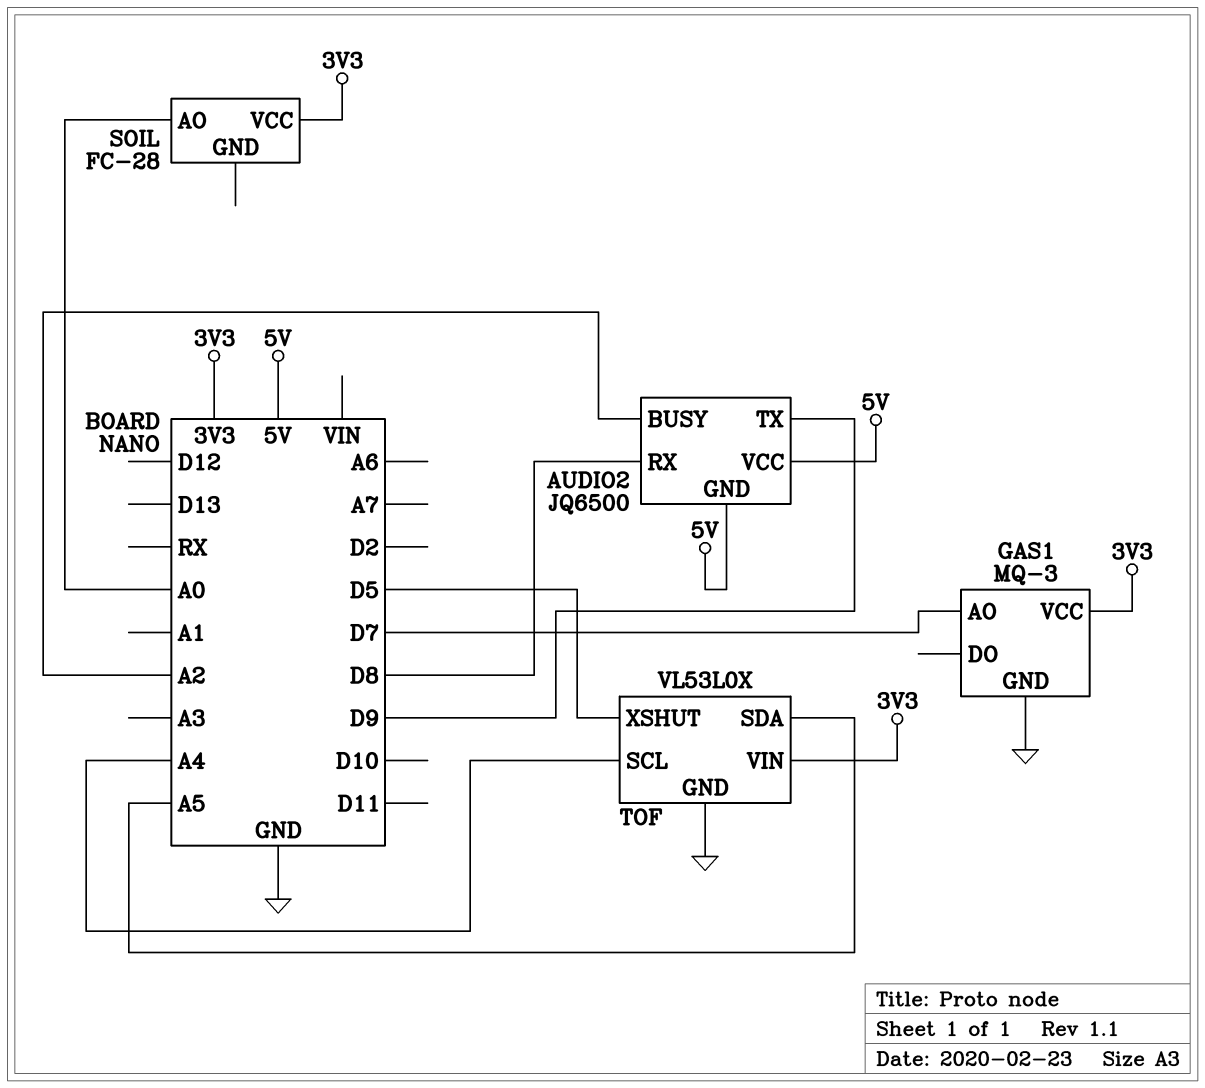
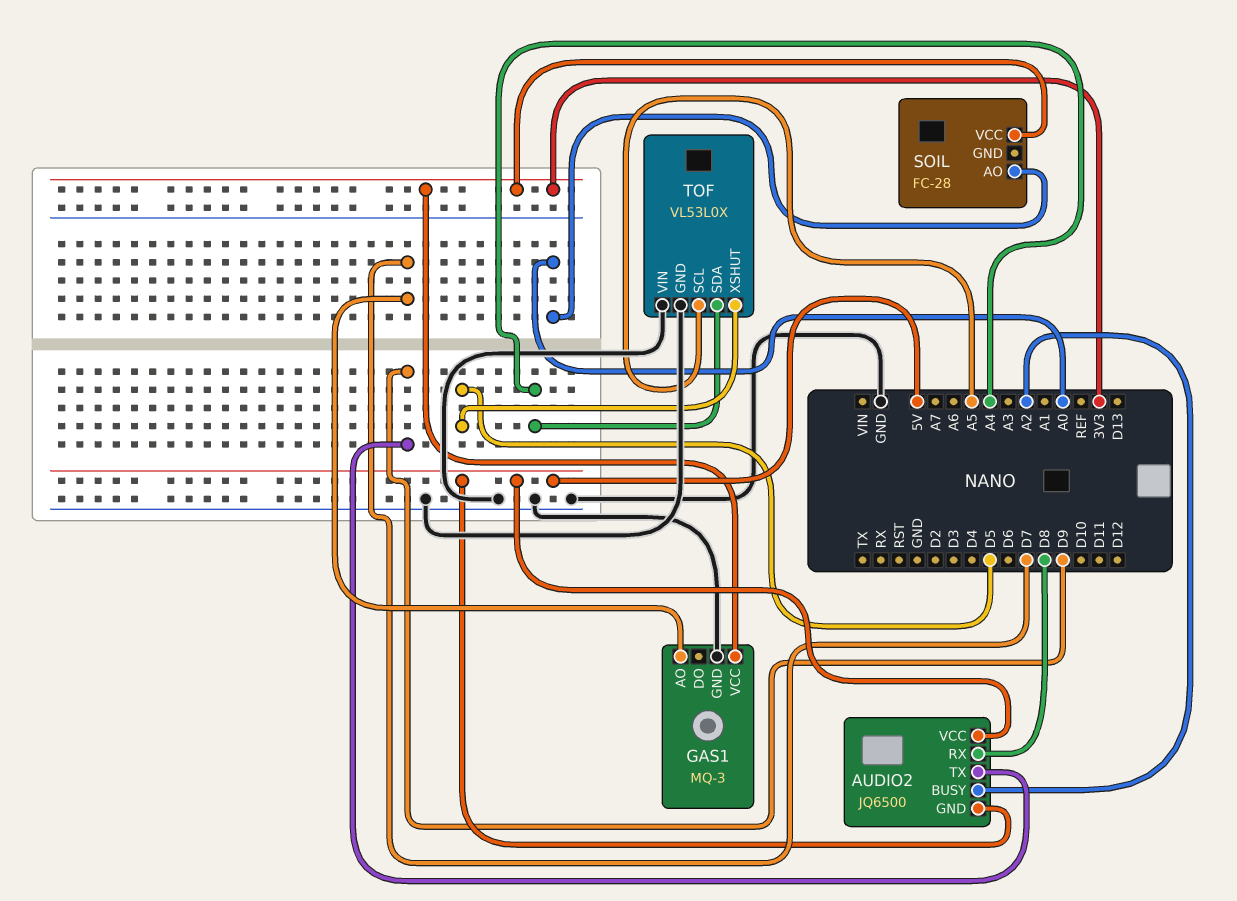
TOF pin SCL: A4 -> A5
TOF pin SDA: A5 -> A4
TOF pin VIN: 3V3 -> GND

